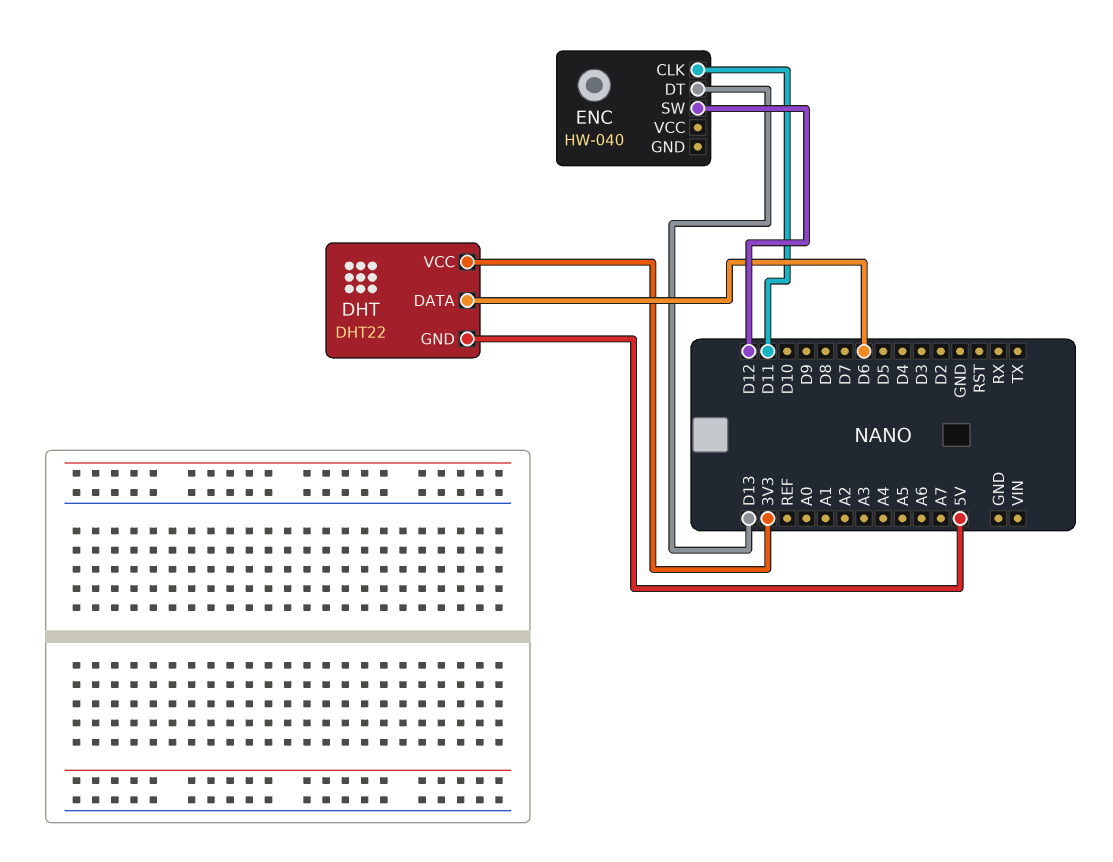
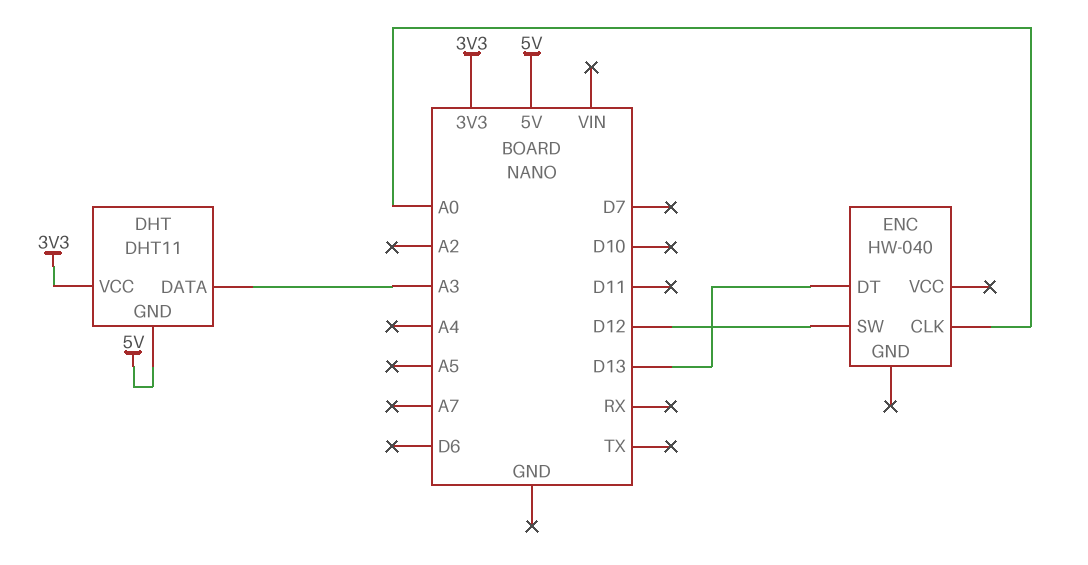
DHT: DHT22 -> DHT11
DHT pin DATA: D6 -> A3
ENC pin CLK: D11 -> A0

